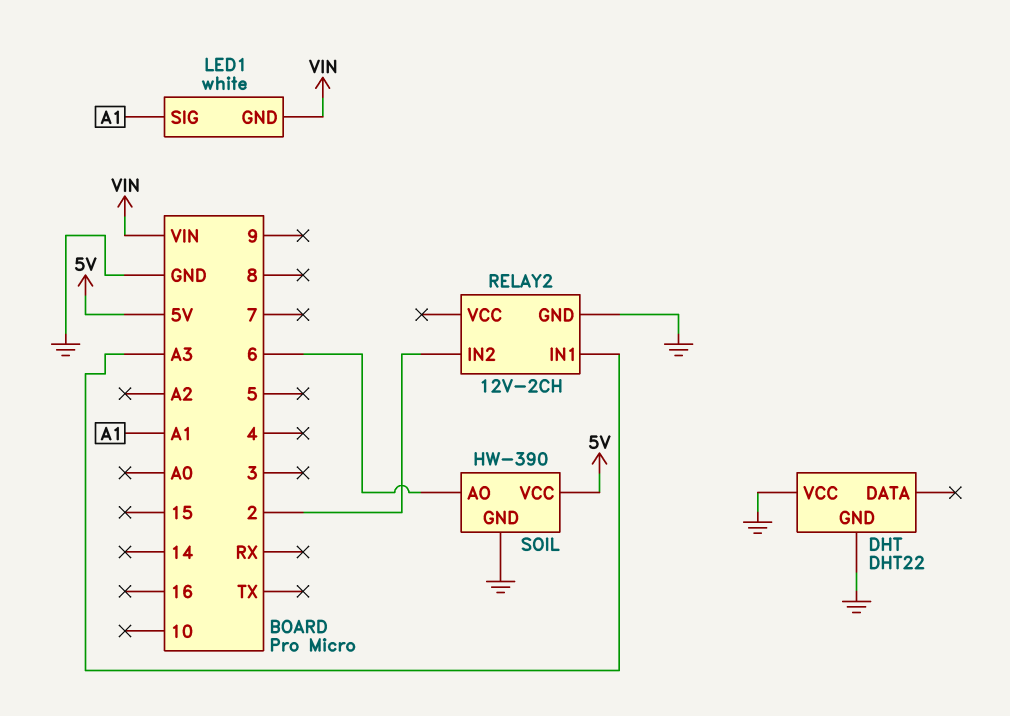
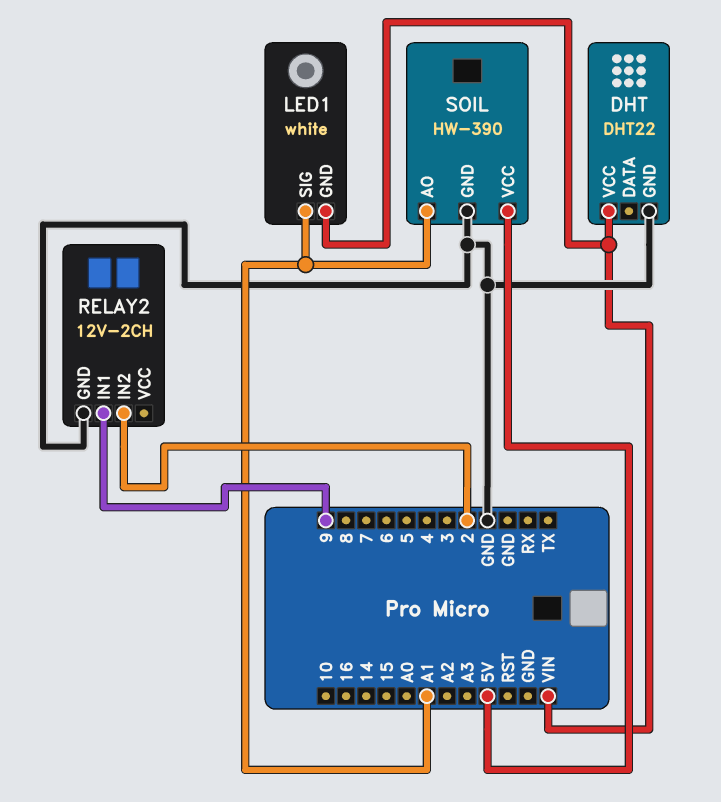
DHT pin VCC: GND -> VIN
RELAY2 pin IN1: A3 -> 9
SOIL pin AO: 6 -> A1

